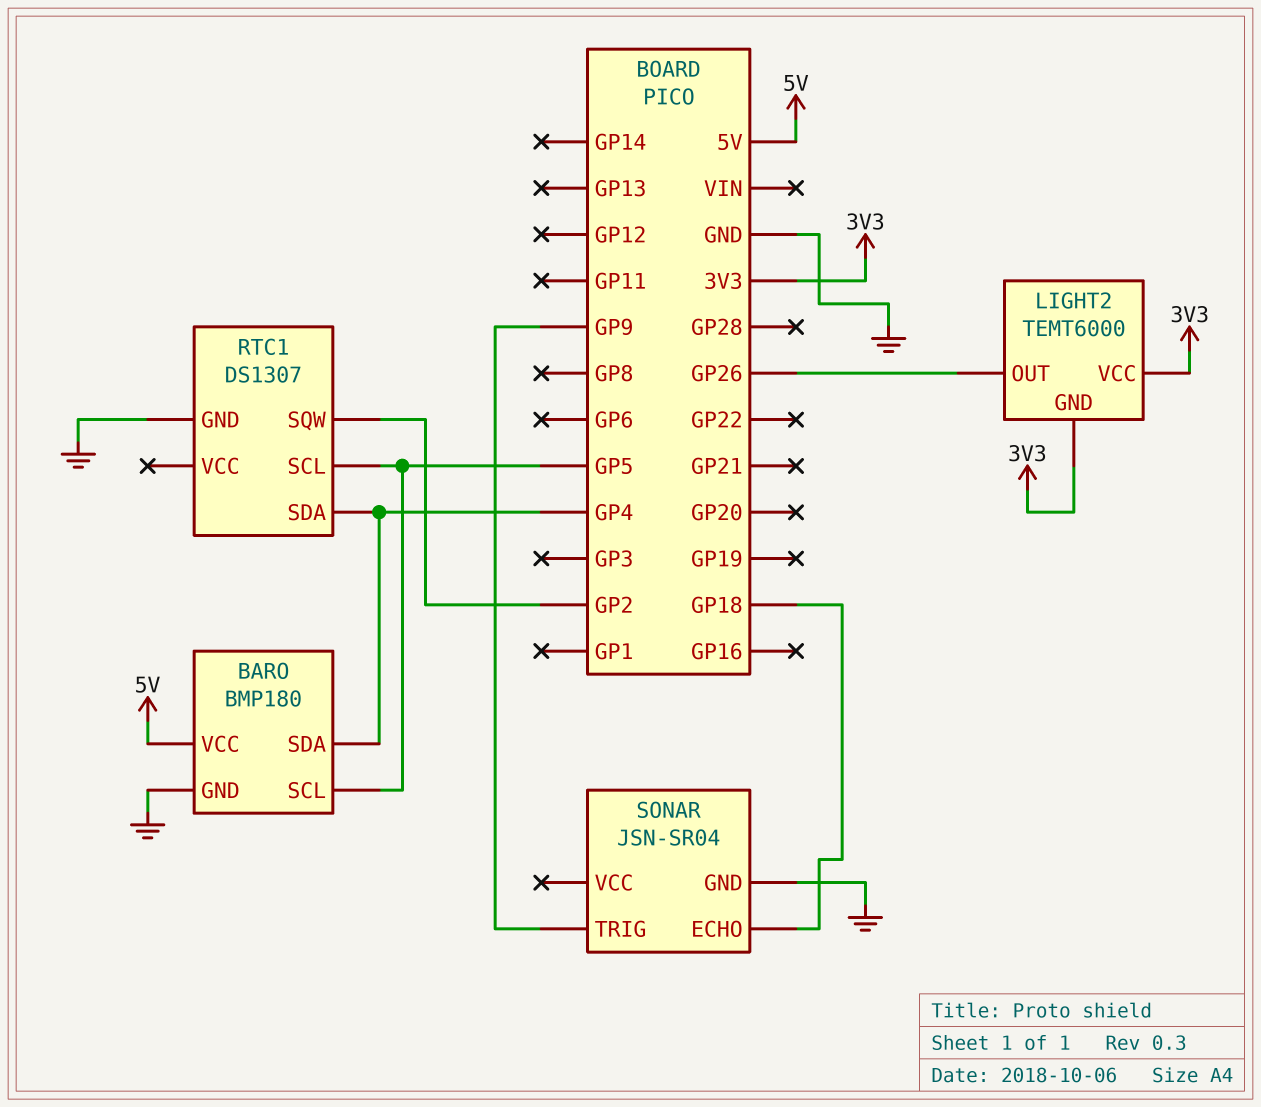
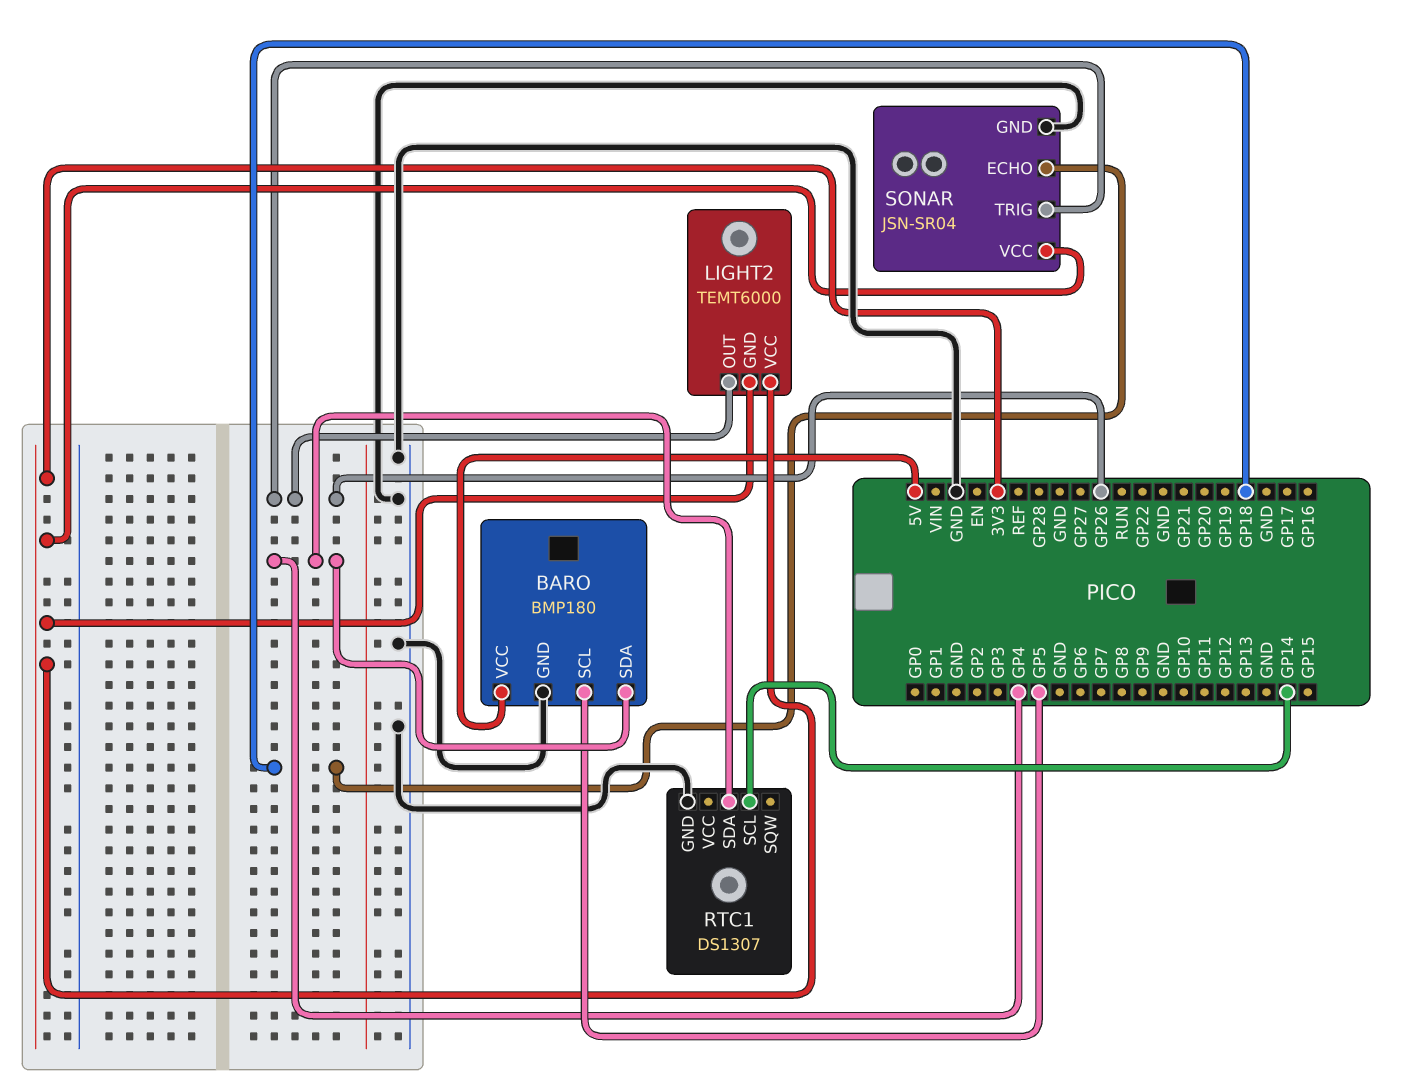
RTC1 pin SCL: GP5 -> GP14
RTC1 pin SQW: GP2 -> none
SONAR pin TRIG: GP9 -> GP26
SONAR pin VCC: none -> 3V3

